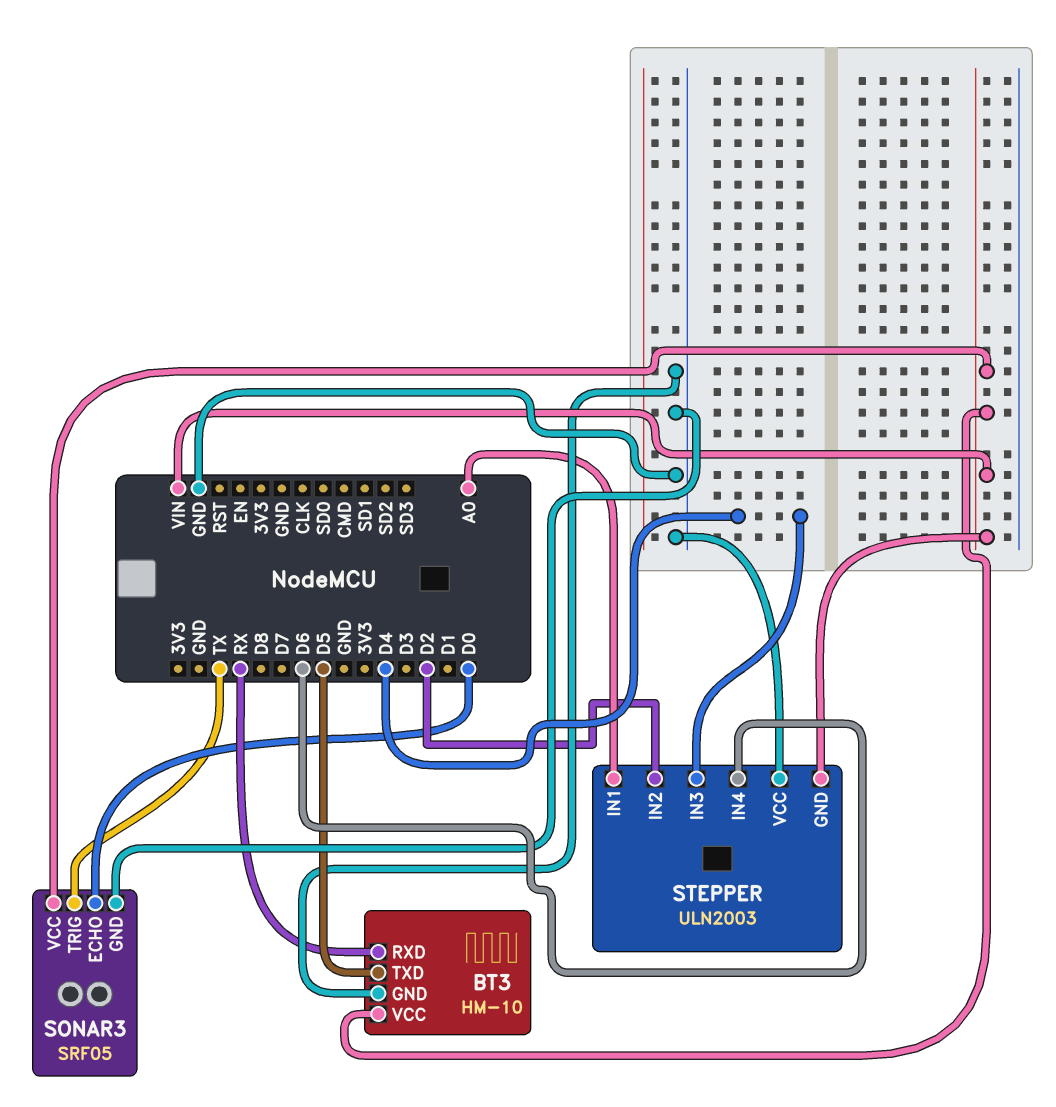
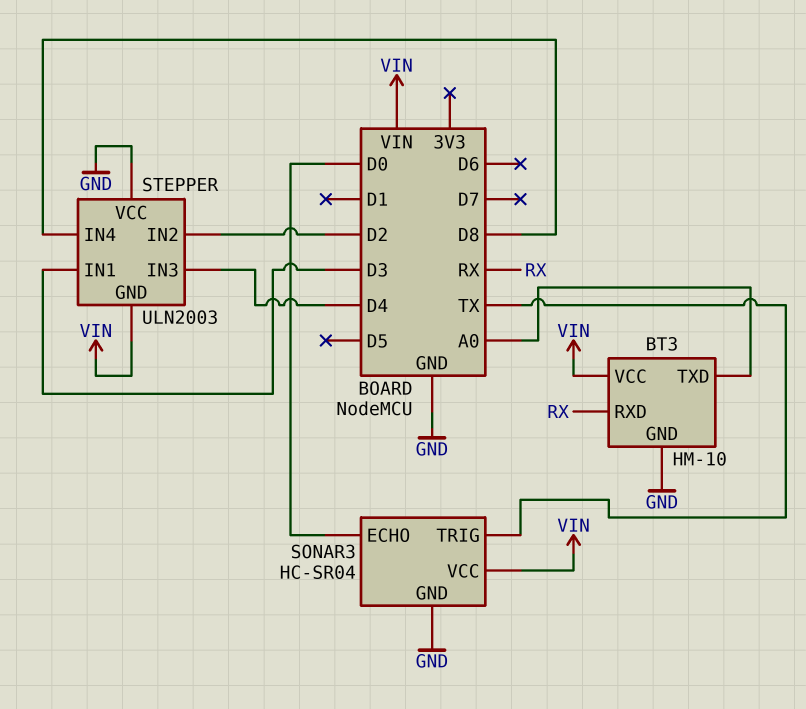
BT3 pin TXD: D5 -> A0
SONAR3: SRF05 -> HC-SR04
STEPPER pin IN1: A0 -> D3
STEPPER pin IN4: D6 -> D8

